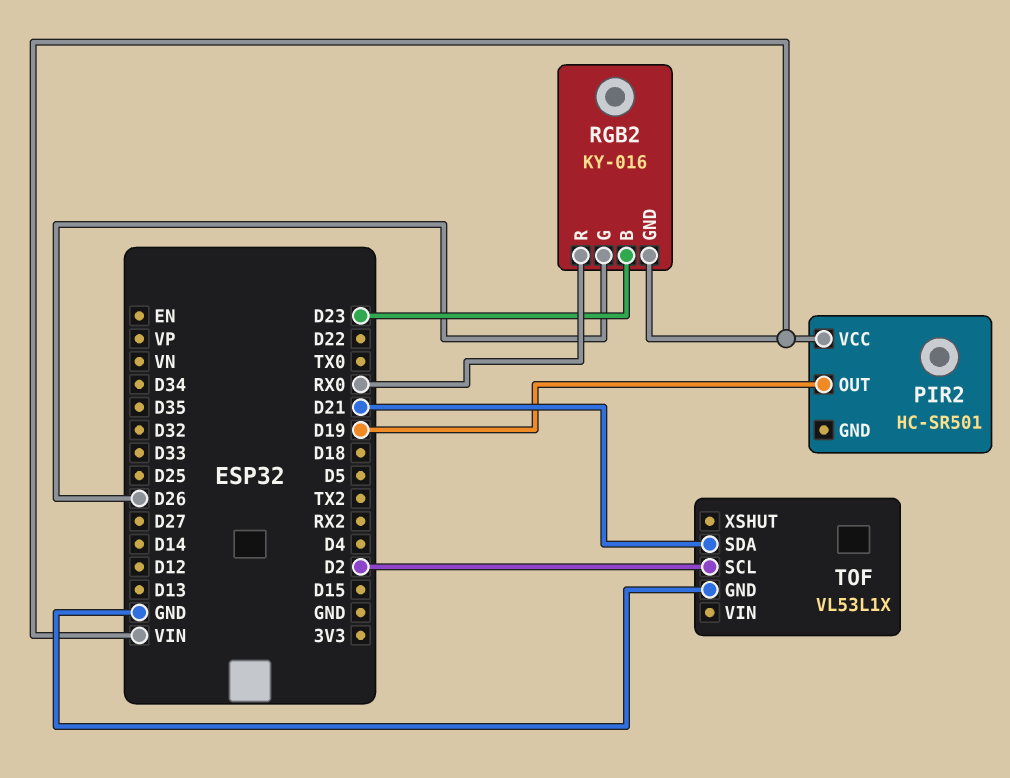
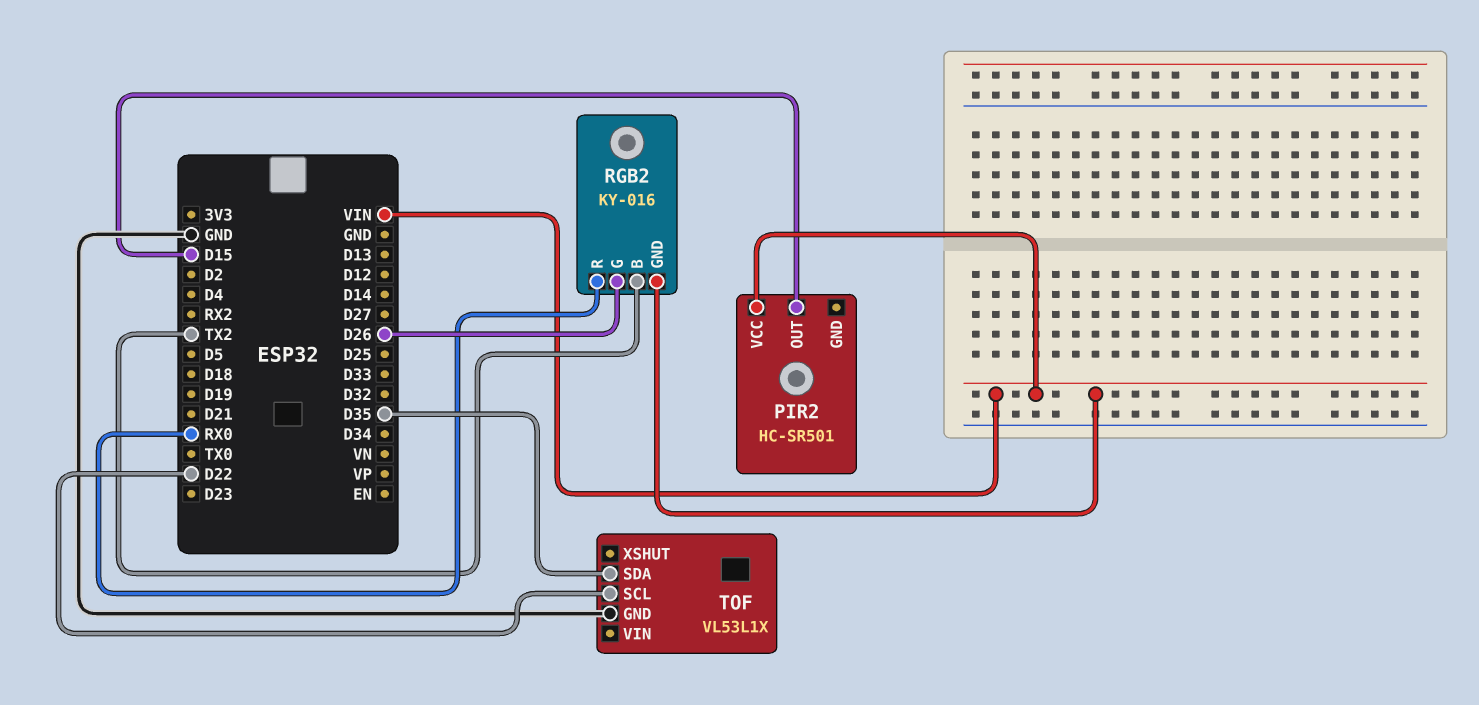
PIR2 pin OUT: D19 -> D15
RGB2 pin B: D23 -> TX2
TOF pin SCL: D2 -> D22
TOF pin SDA: D21 -> D35

